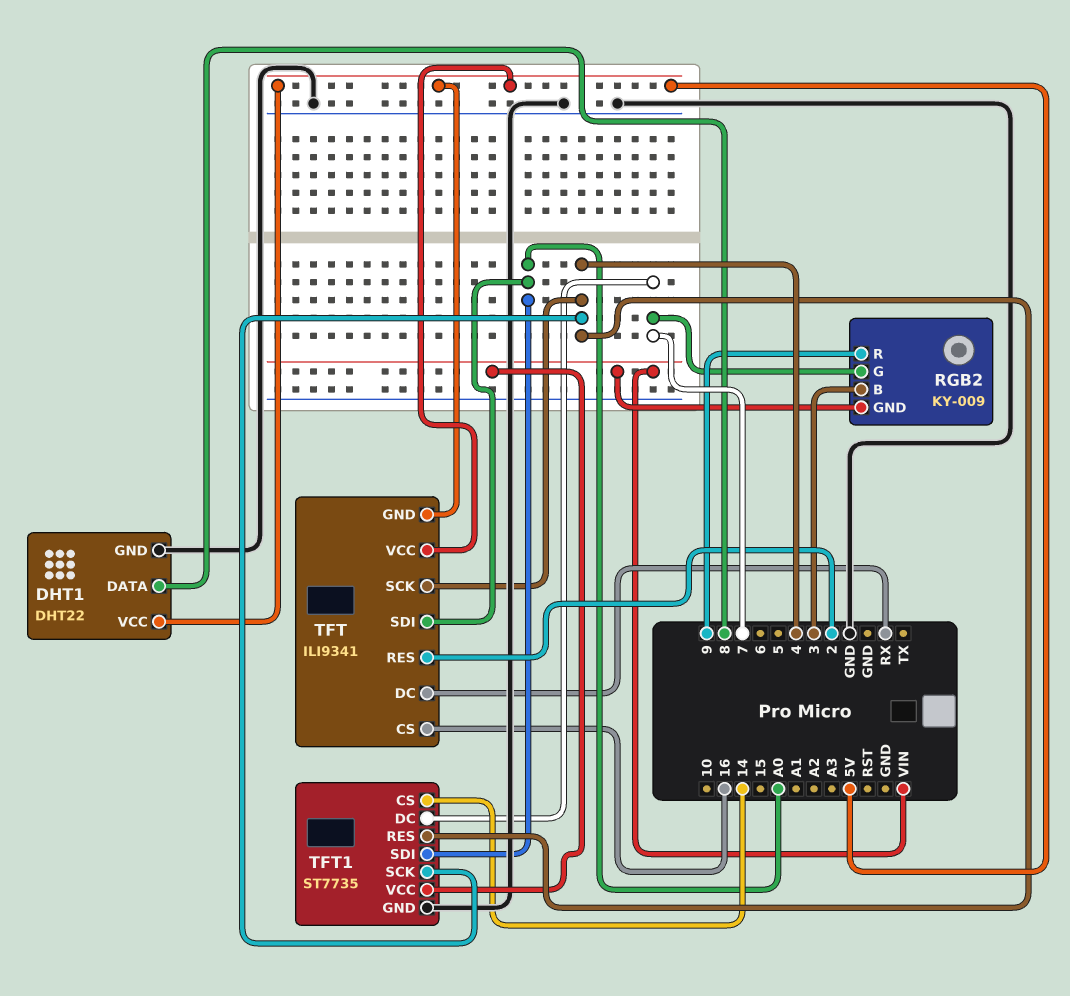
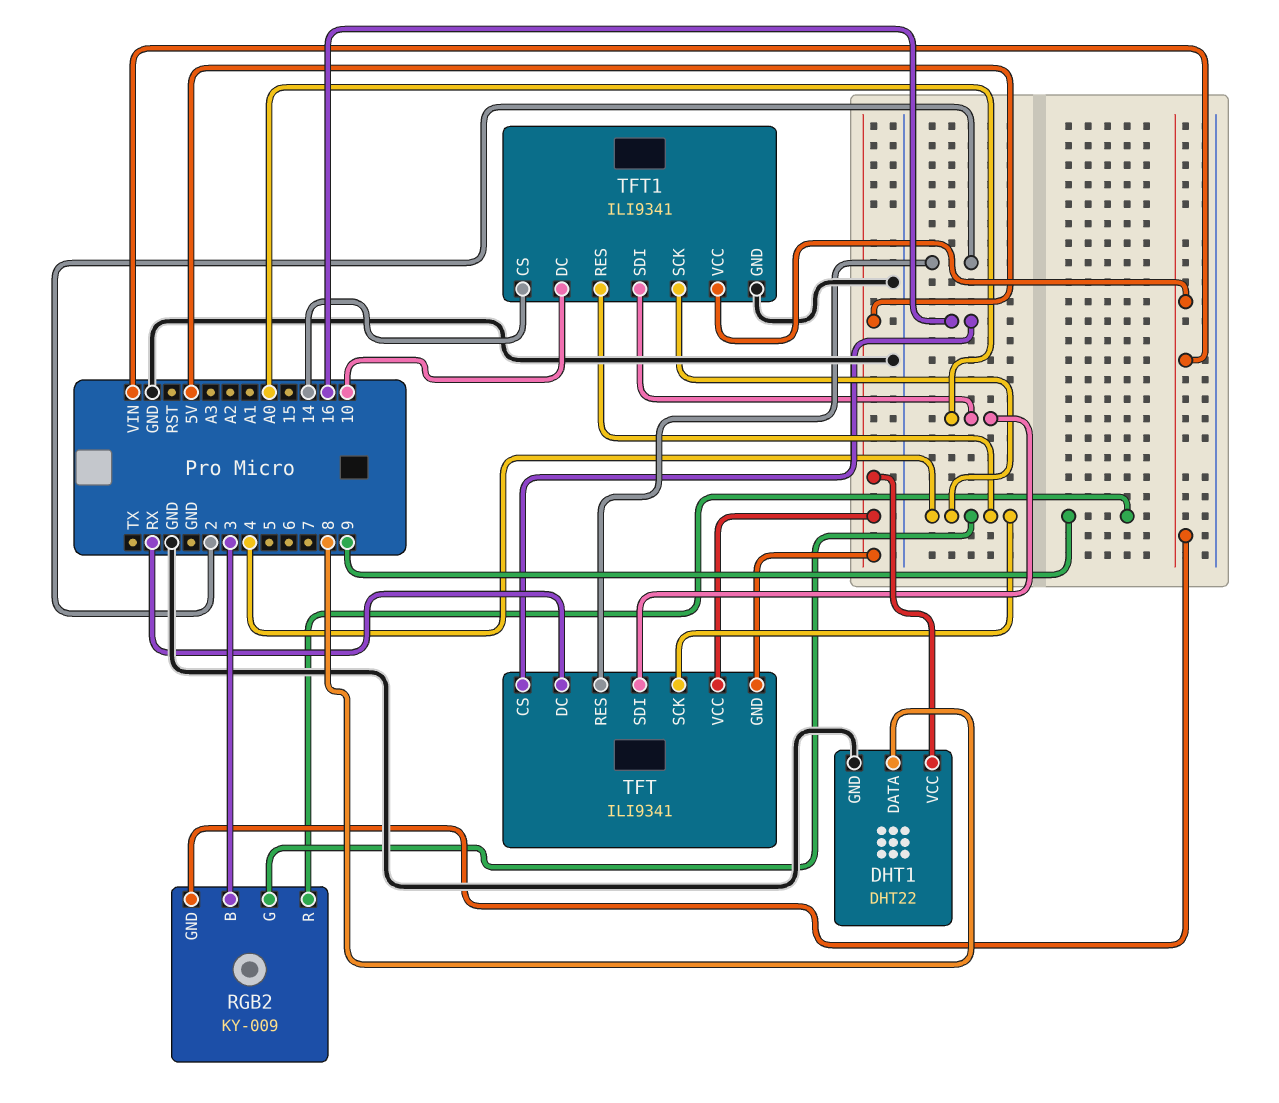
RGB2 pin G: 7 -> 4
TFT1: ST7735 -> ILI9341
TFT1 pin DC: 7 -> 10

